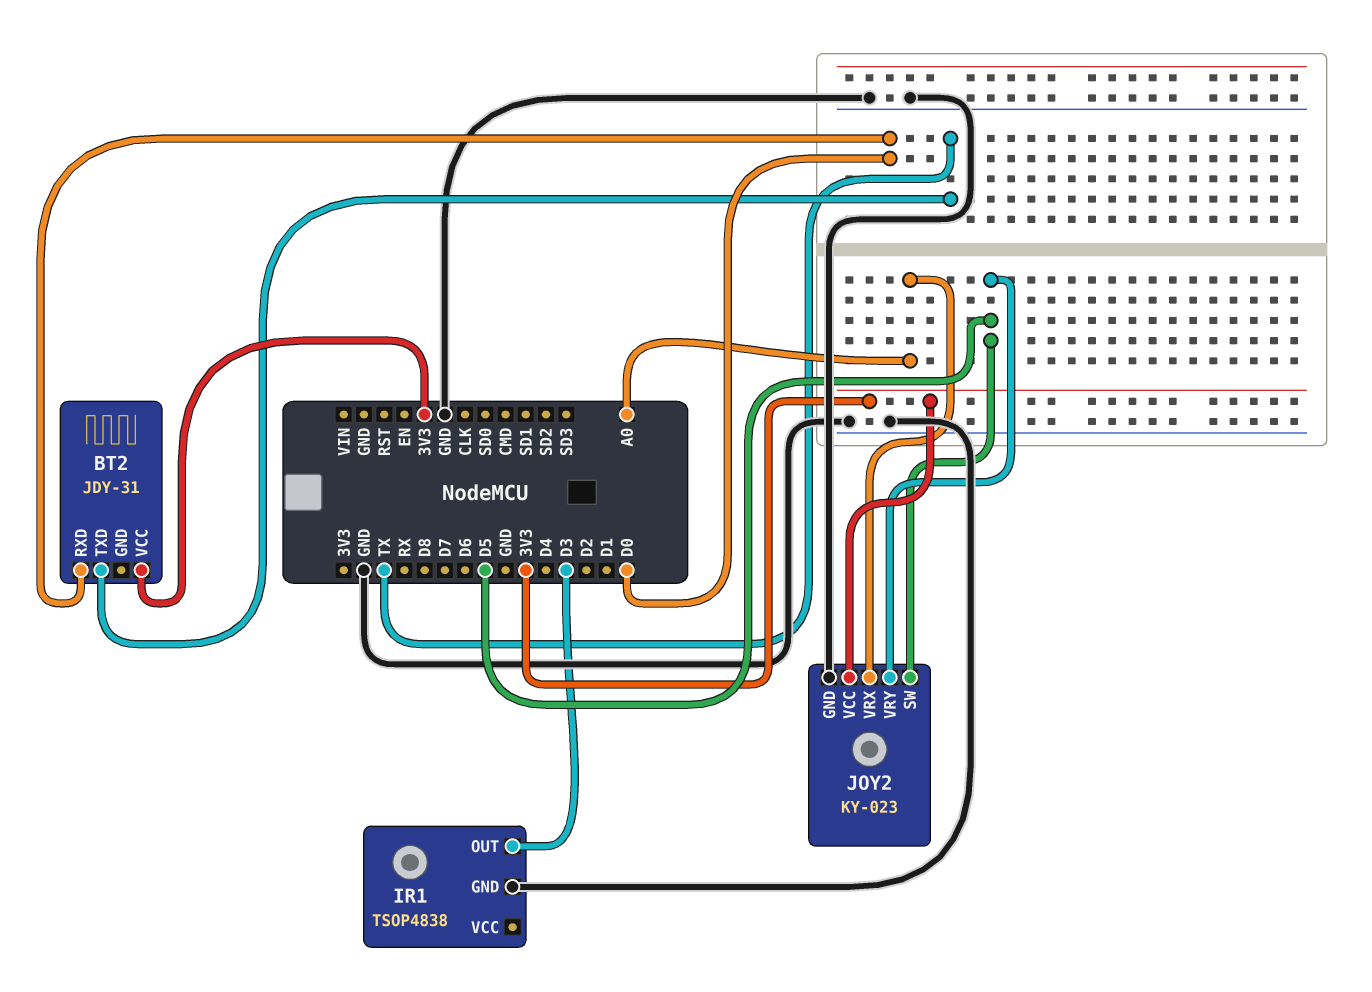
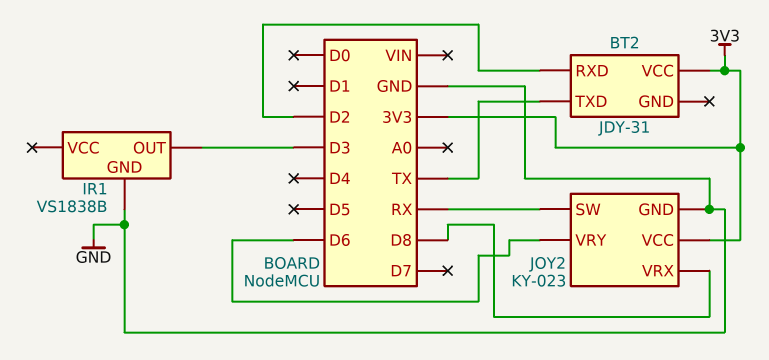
BT2 pin RXD: D0 -> D2
IR1: TSOP4838 -> VS1838B
JOY2 pin SW: D5 -> RX
JOY2 pin VRX: A0 -> D8
JOY2 pin VRY: D5 -> D6

